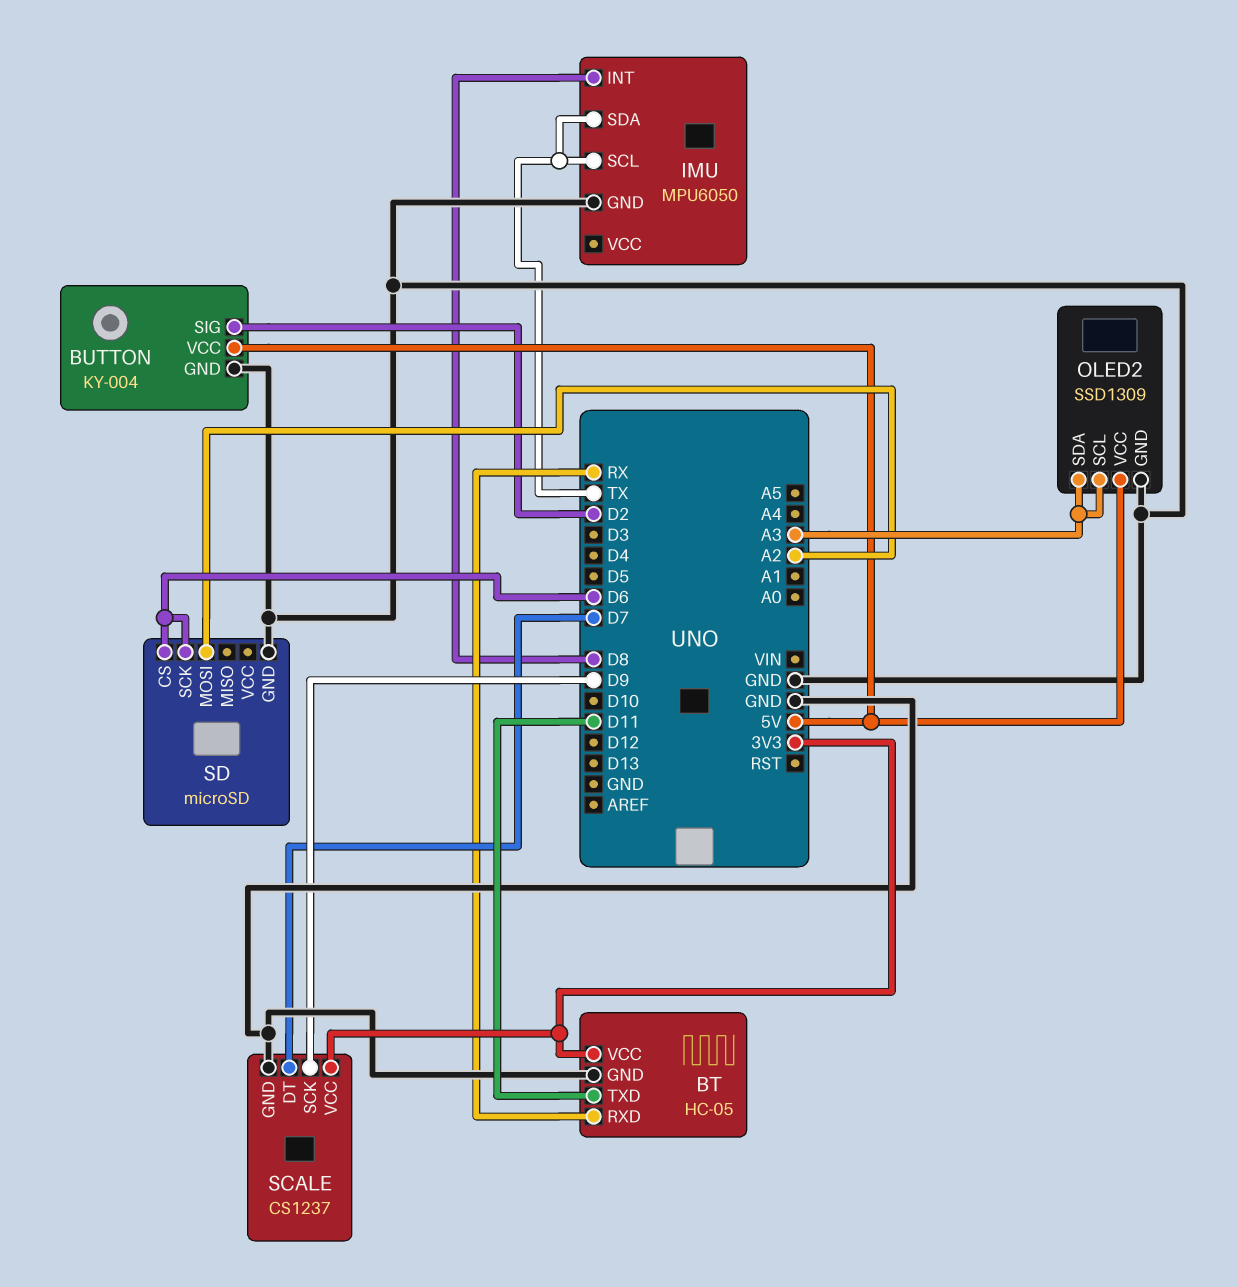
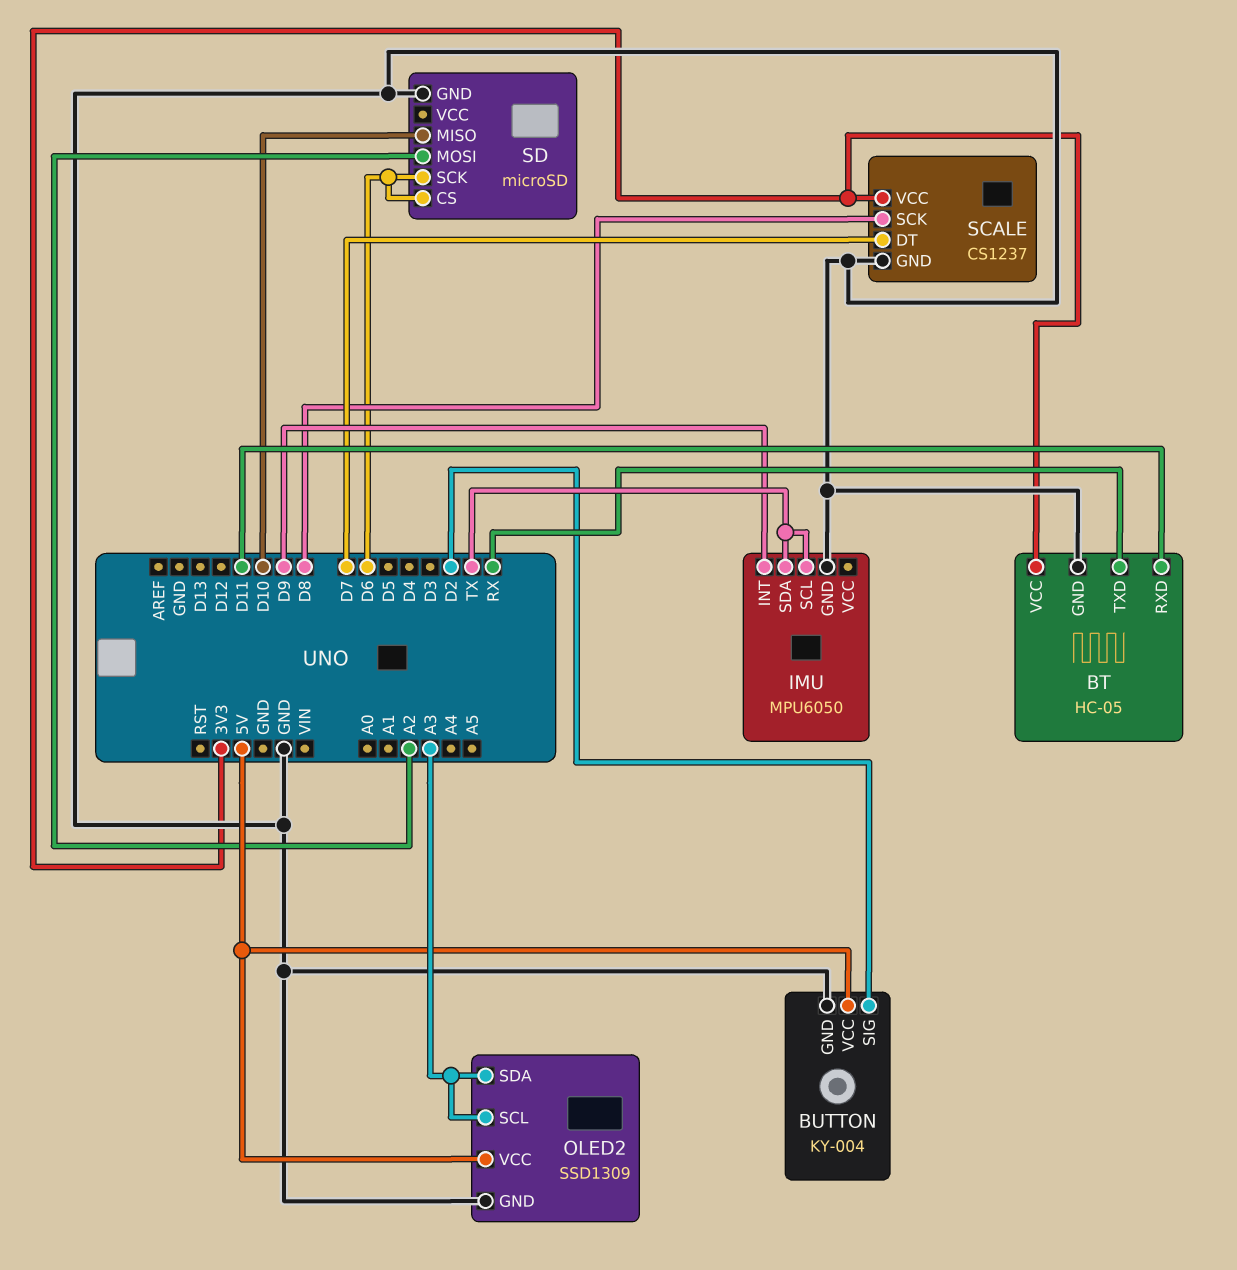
BT pin RXD: RX -> D11
BT pin TXD: D11 -> RX
IMU pin INT: D8 -> D9
SCALE pin SCK: D9 -> D8
SD pin MISO: none -> D10

